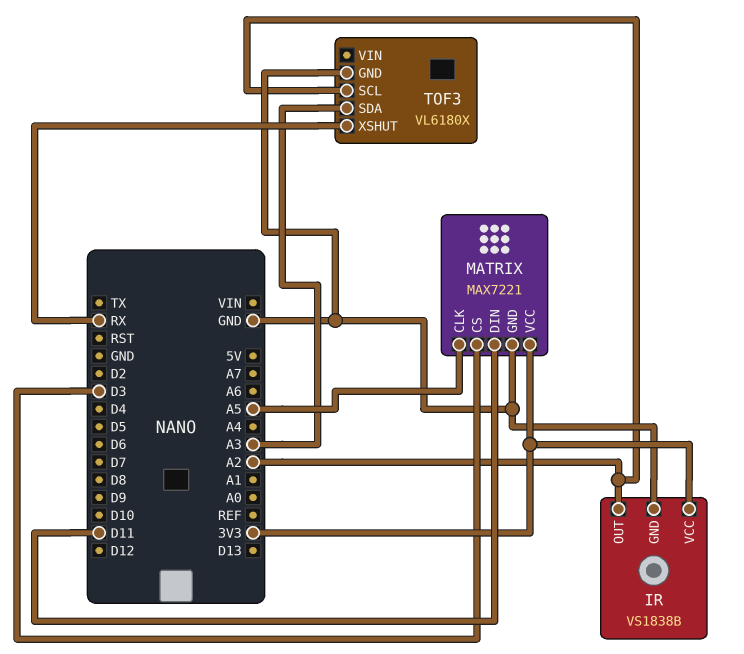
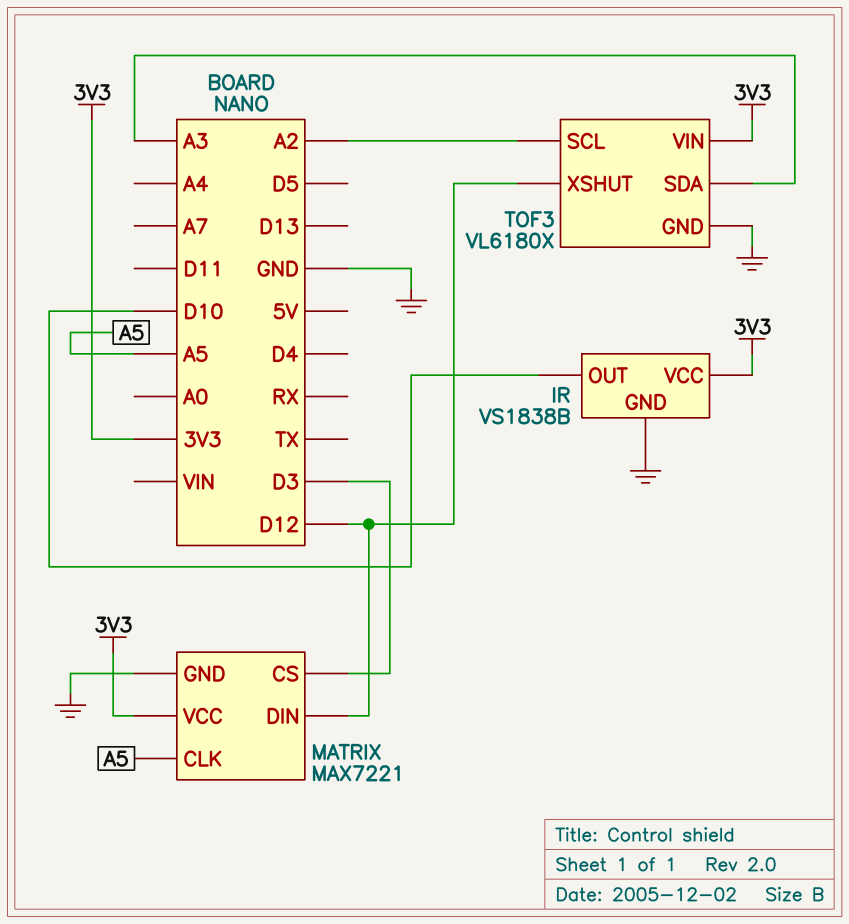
IR pin OUT: A2 -> D10
MATRIX pin DIN: D11 -> D12
TOF3 pin VIN: none -> 3V3
TOF3 pin XSHUT: RX -> D12

